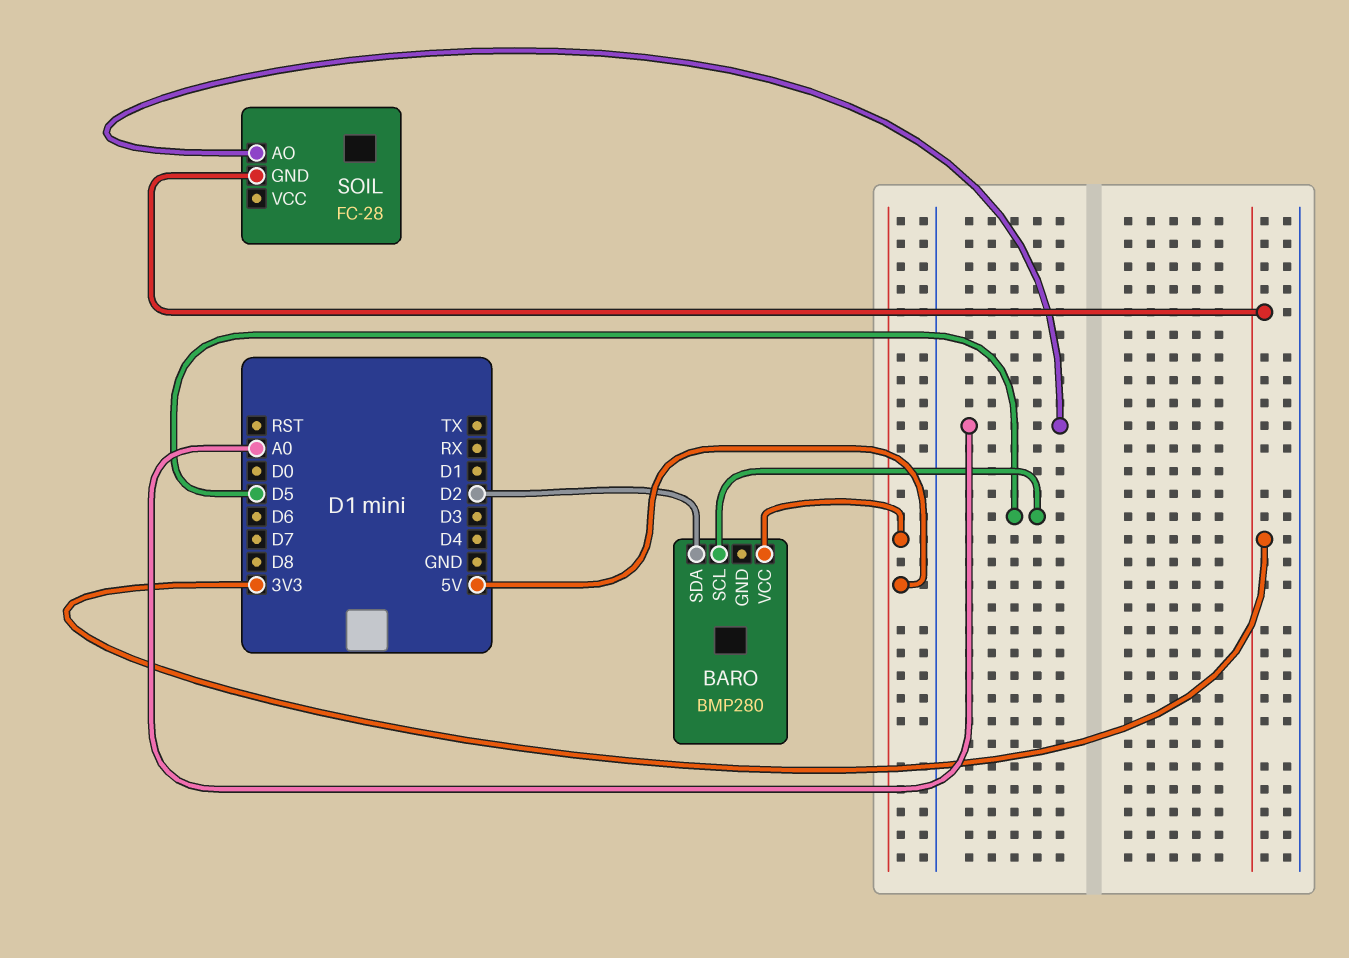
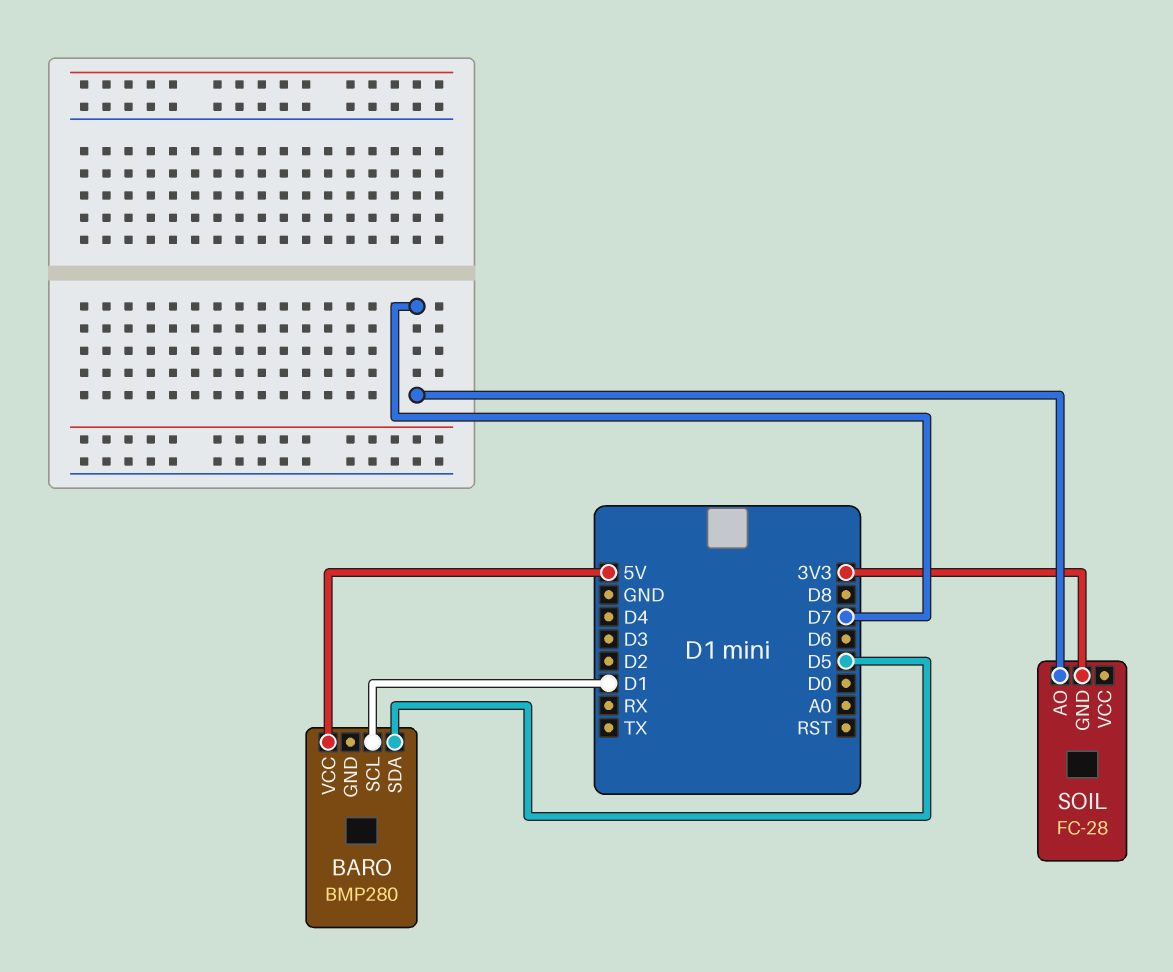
BARO pin SCL: D5 -> D1
BARO pin SDA: D2 -> D5
SOIL pin AO: A0 -> D7

